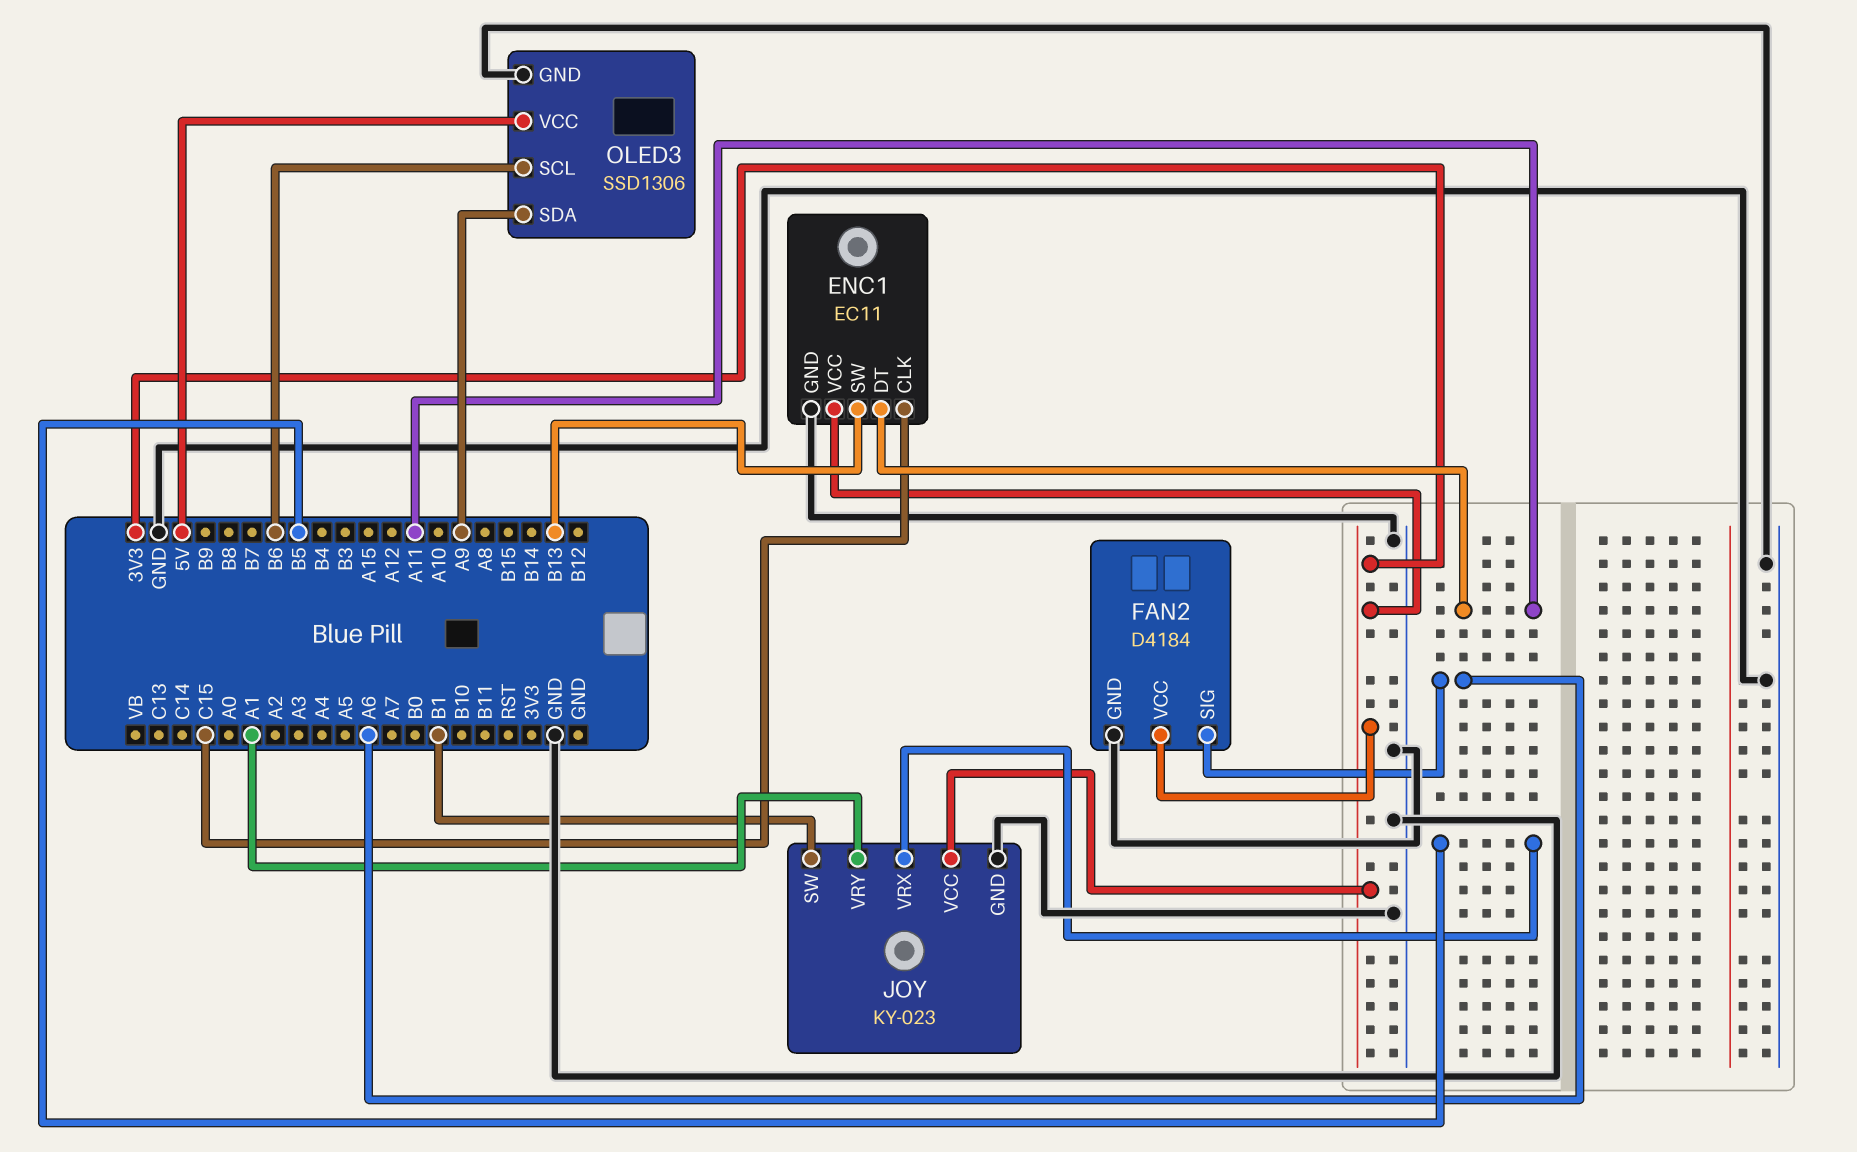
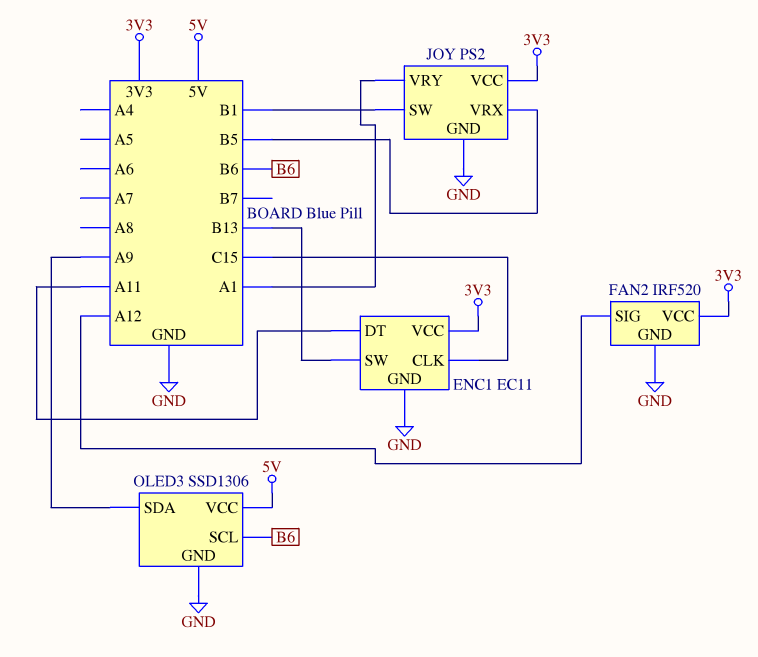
FAN2: D4184 -> IRF520
FAN2 pin SIG: A6 -> A12
JOY: KY-023 -> PS2

